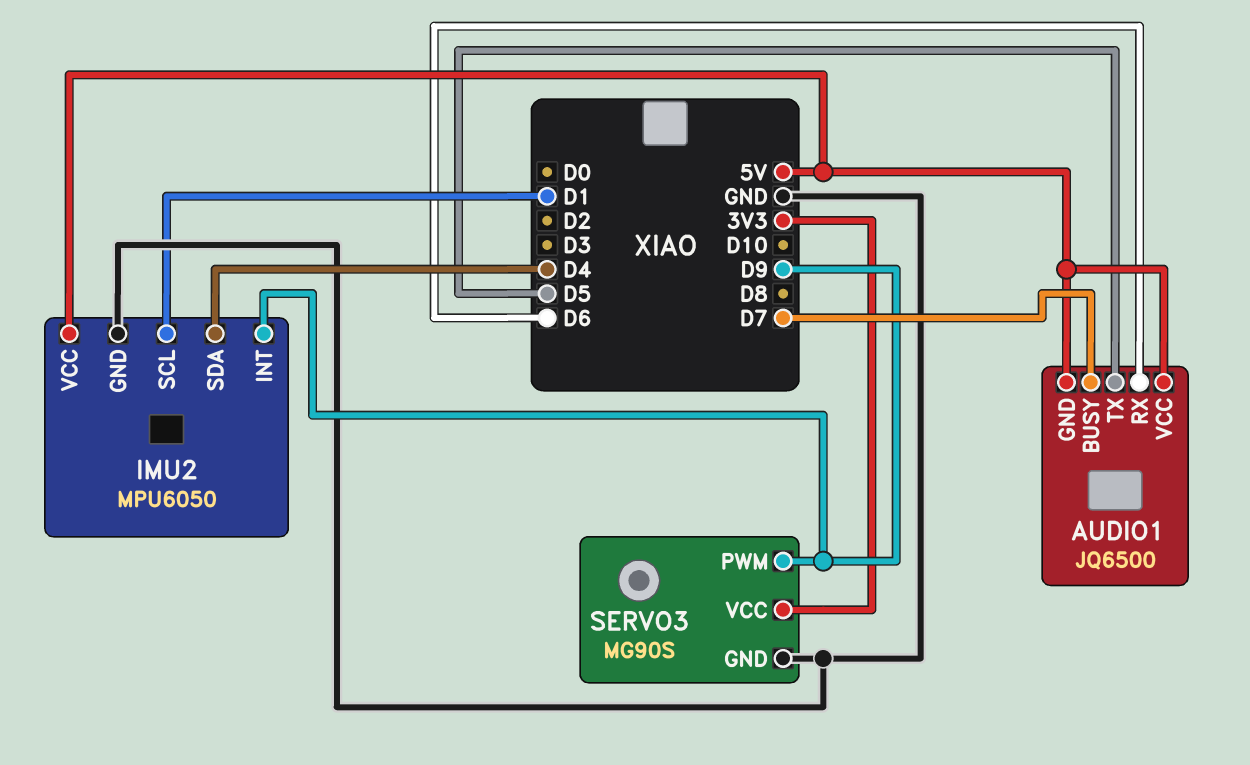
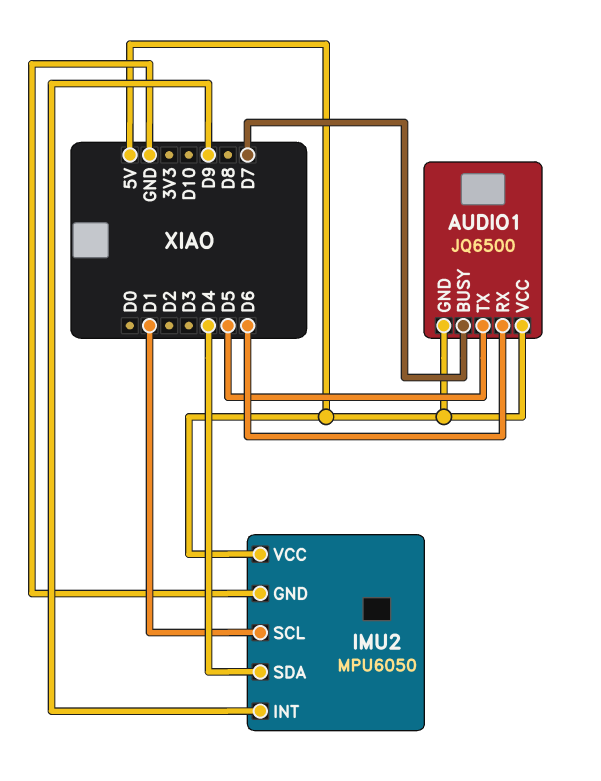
SERVO3: MG90S -> none
SERVO3 pin GND: GND -> none
SERVO3 pin PWM: D9 -> none
SERVO3 pin VCC: 3V3 -> none

